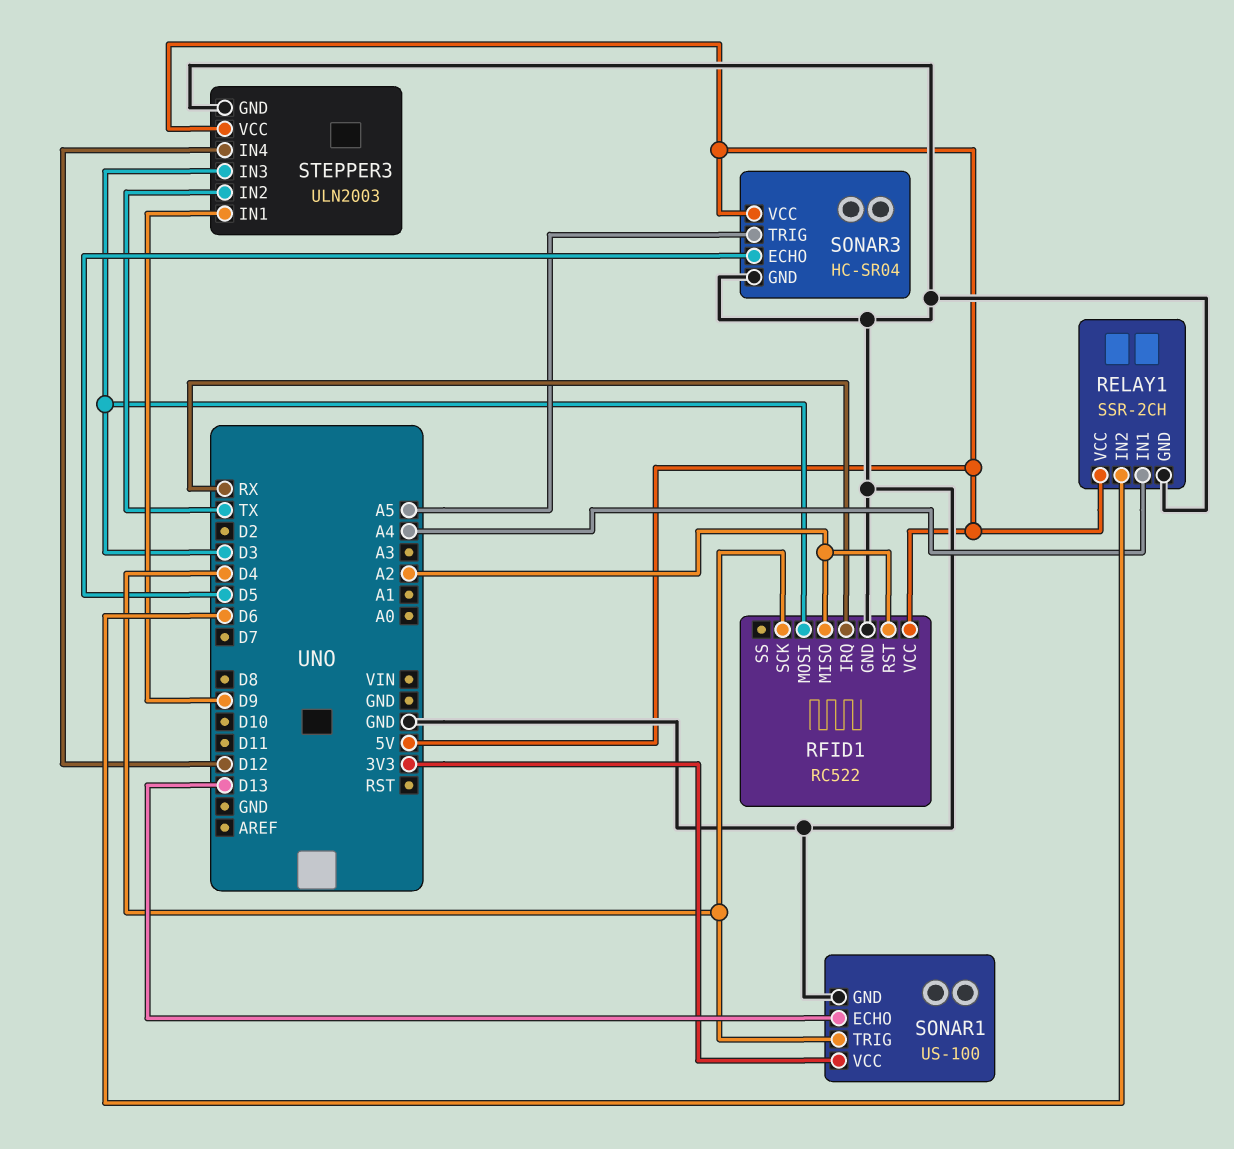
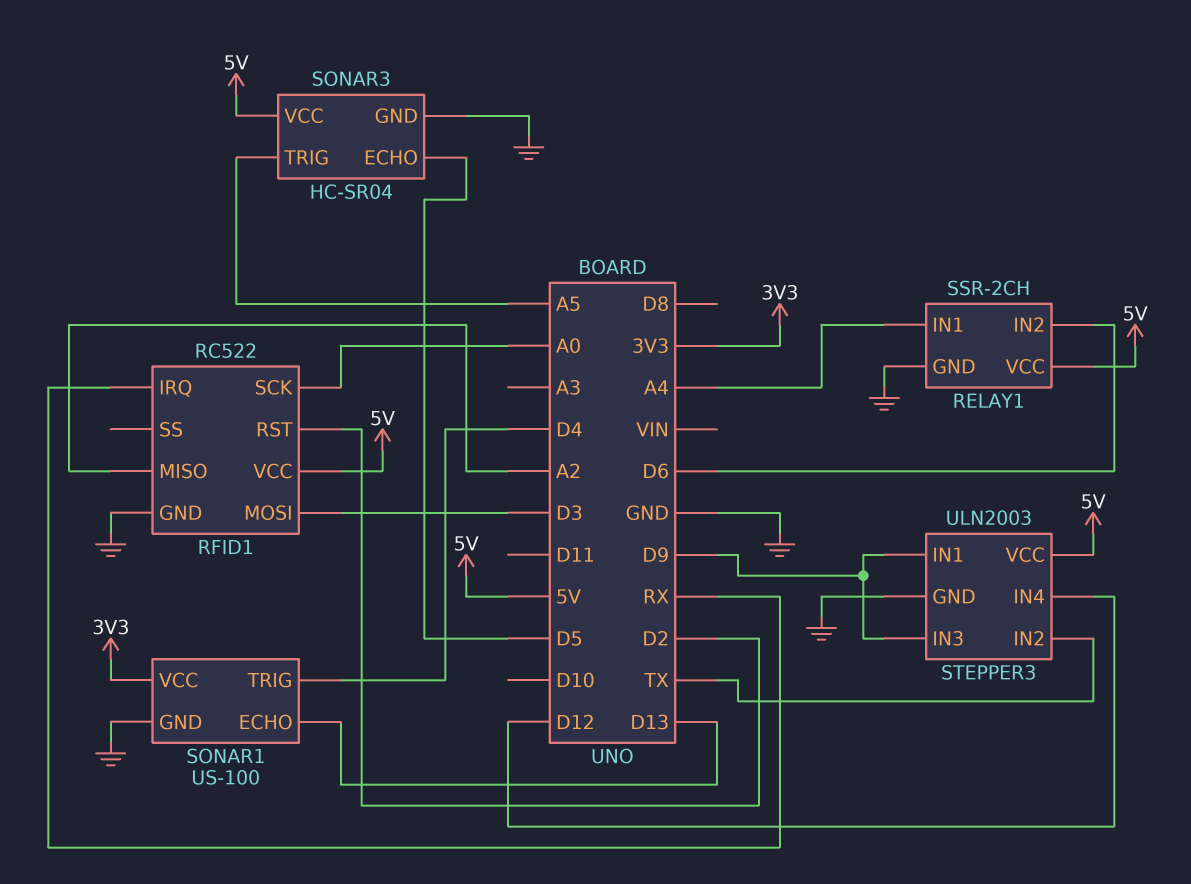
RFID1 pin RST: A2 -> D2
RFID1 pin SCK: D4 -> A0
STEPPER3 pin IN3: D3 -> D9

